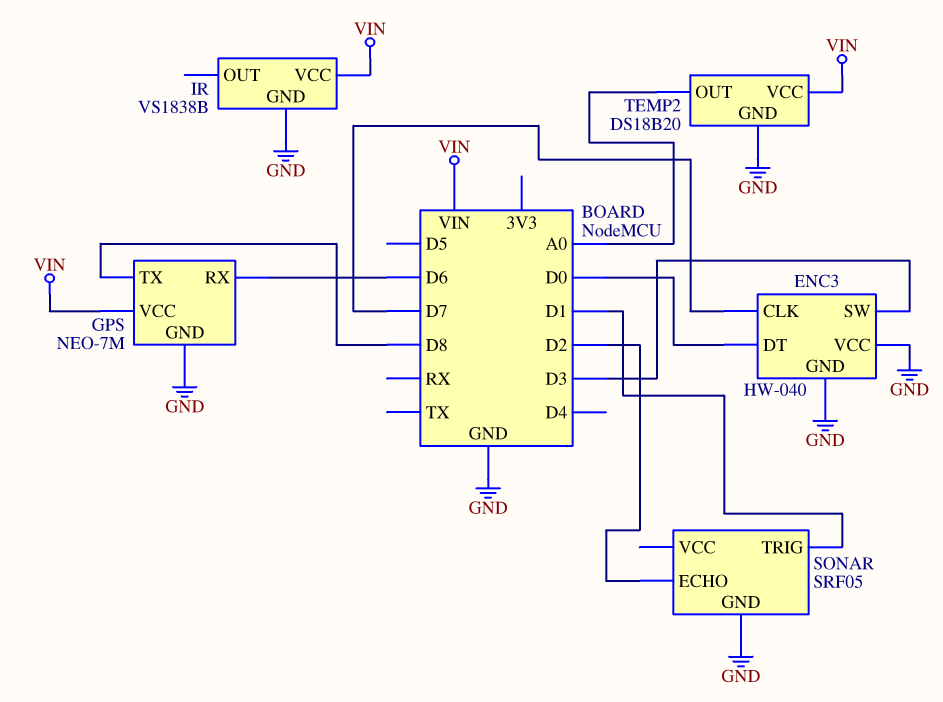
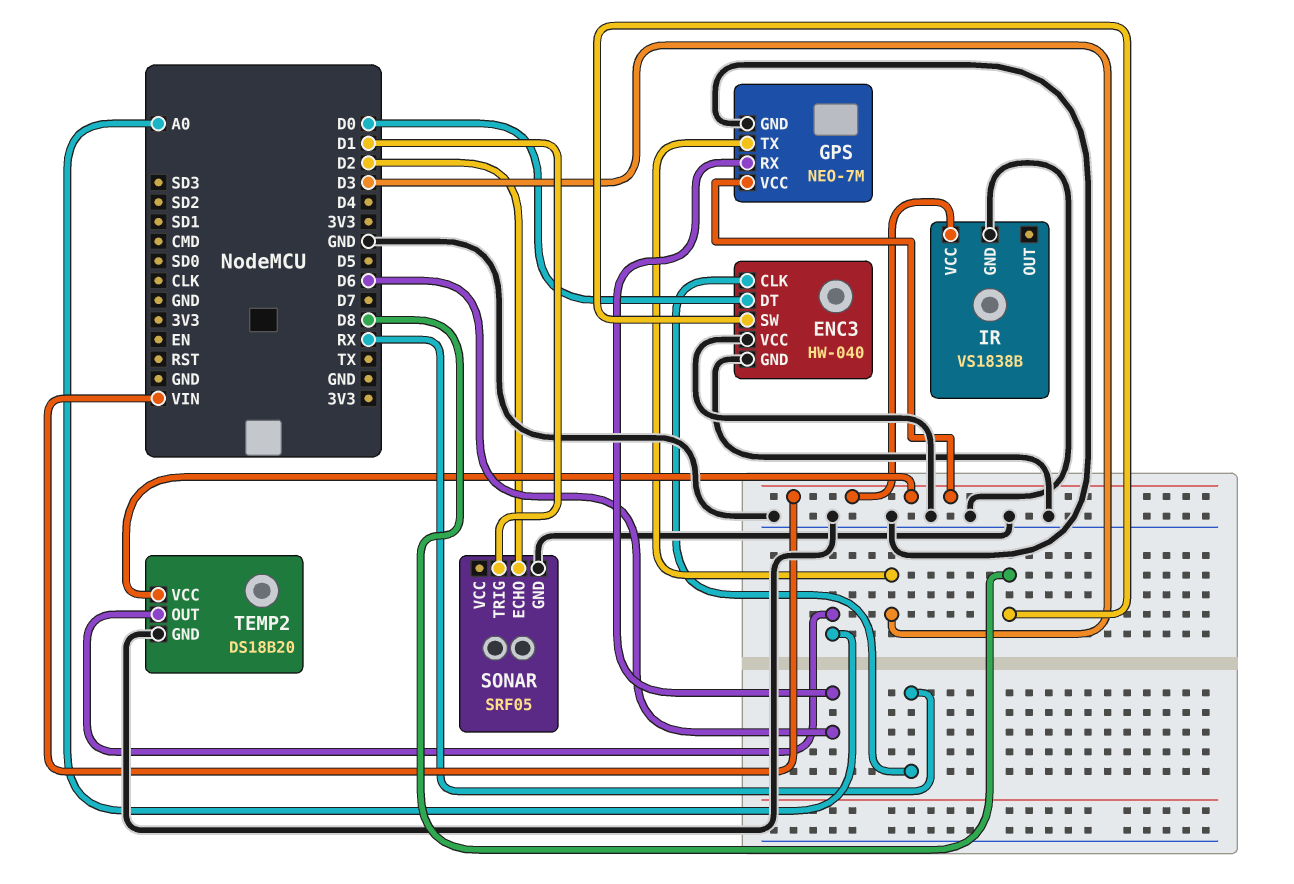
ENC3 pin CLK: D7 -> RX
ENC3 pin SW: D3 -> D8
GPS pin TX: D8 -> D3

